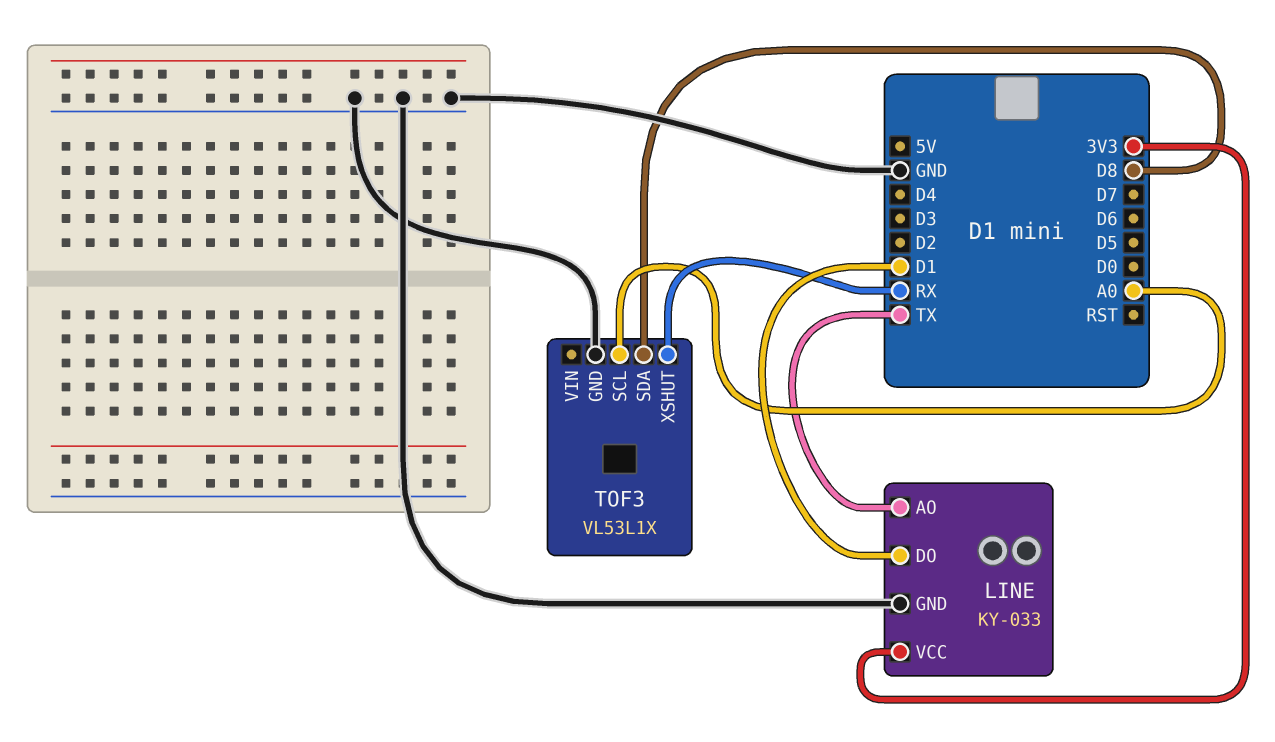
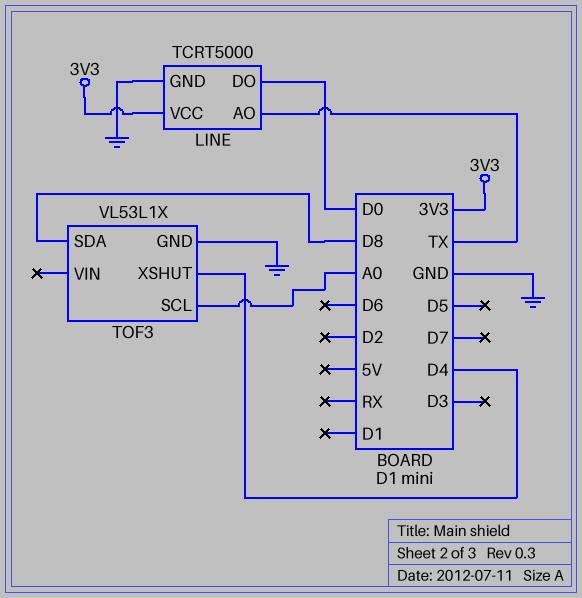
LINE: KY-033 -> TCRT5000
LINE pin DO: D1 -> D0
TOF3 pin XSHUT: RX -> D4

